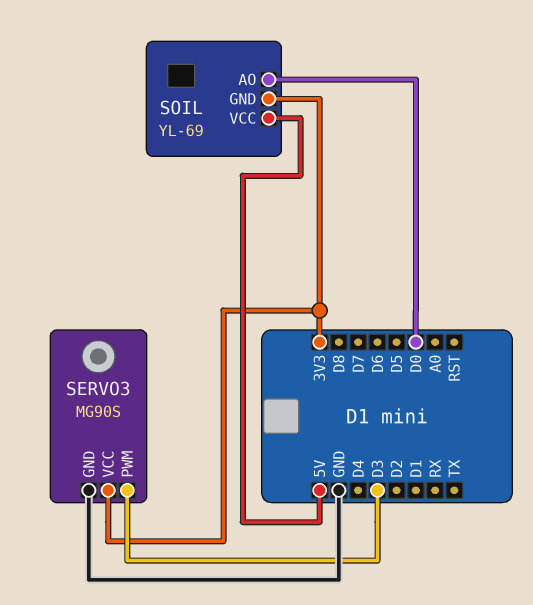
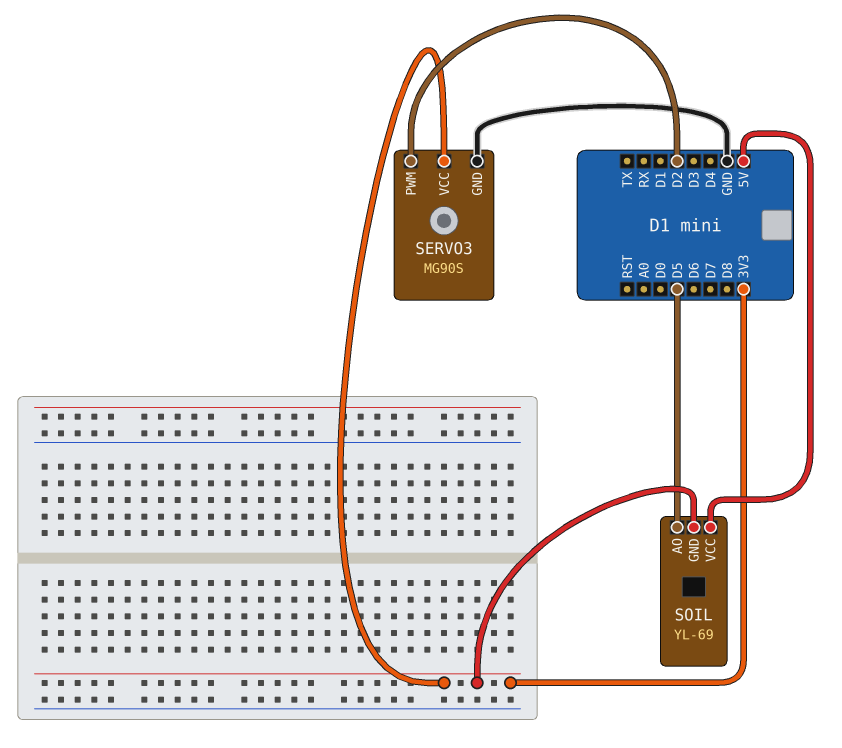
SERVO3 pin PWM: D3 -> D2
SOIL pin AO: D0 -> D5

